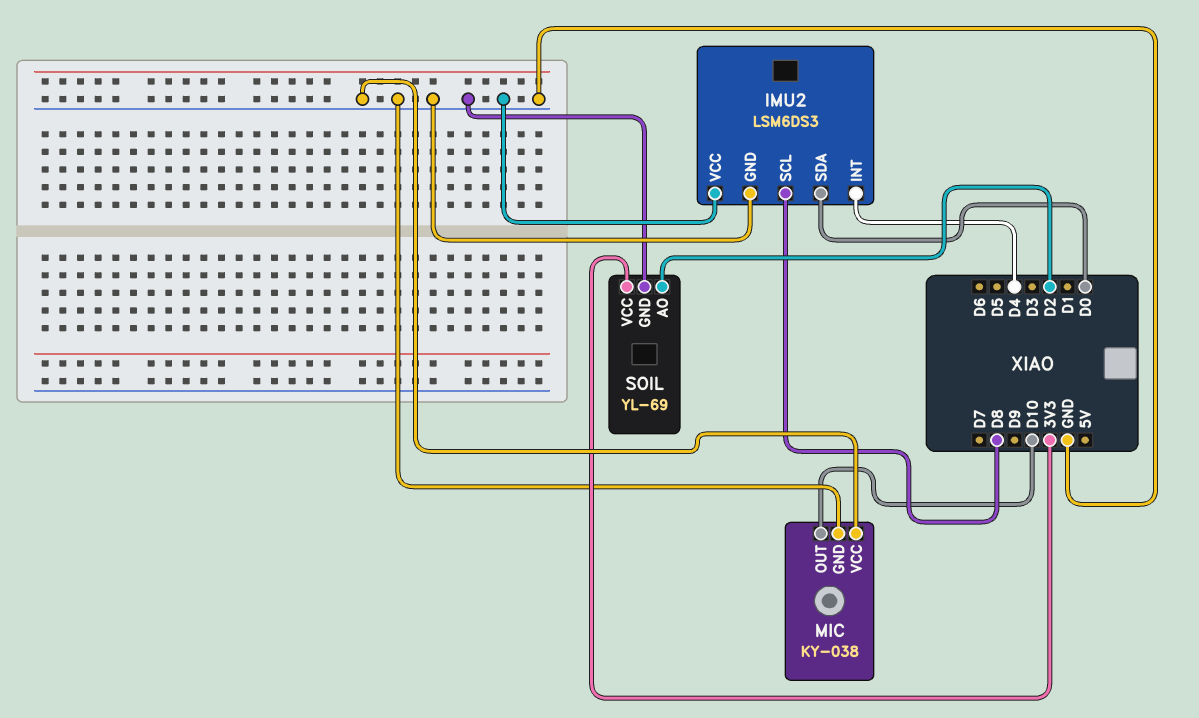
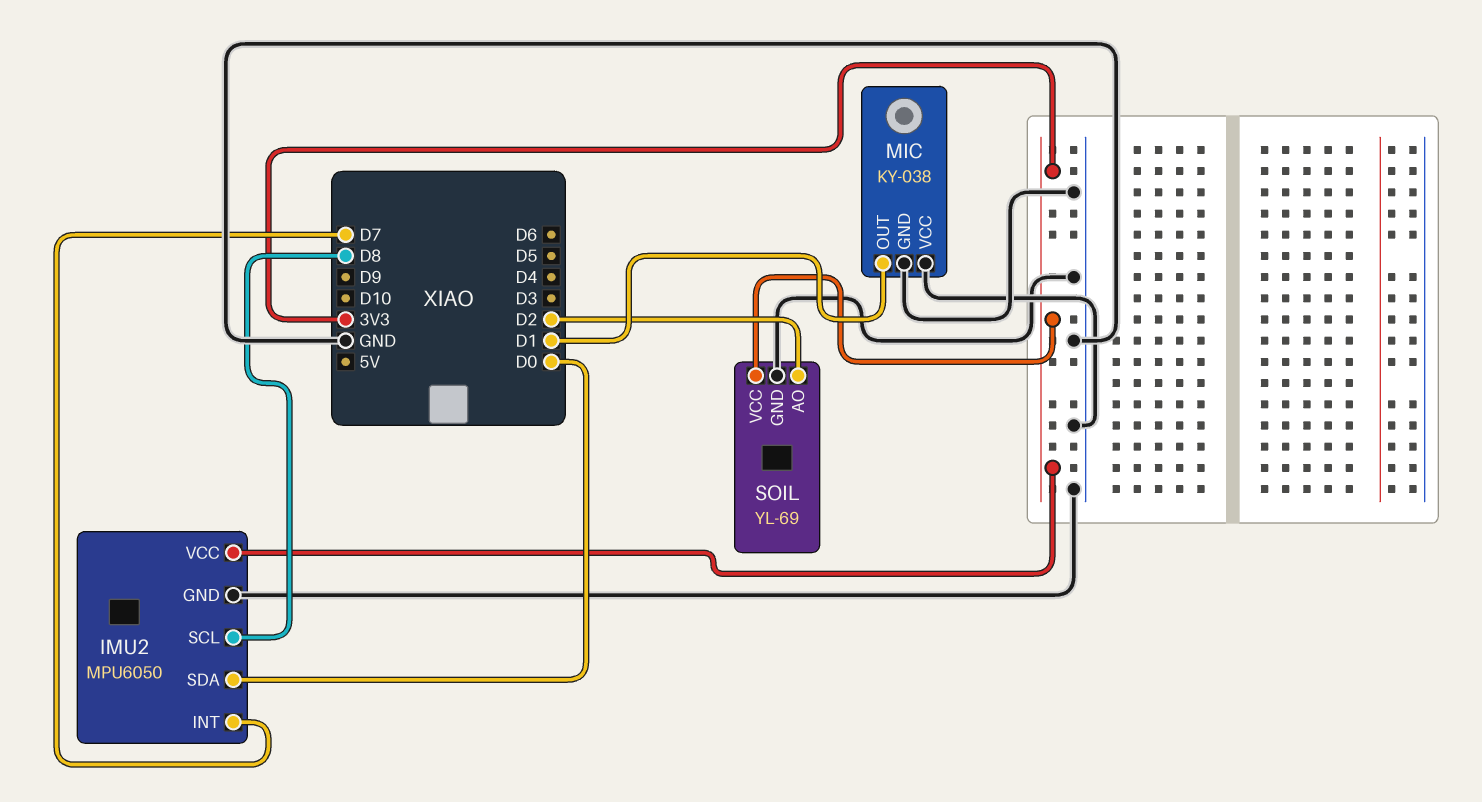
IMU2: LSM6DS3 -> MPU6050
IMU2 pin INT: D4 -> D7
IMU2 pin VCC: GND -> 3V3
MIC pin OUT: D10 -> D1

